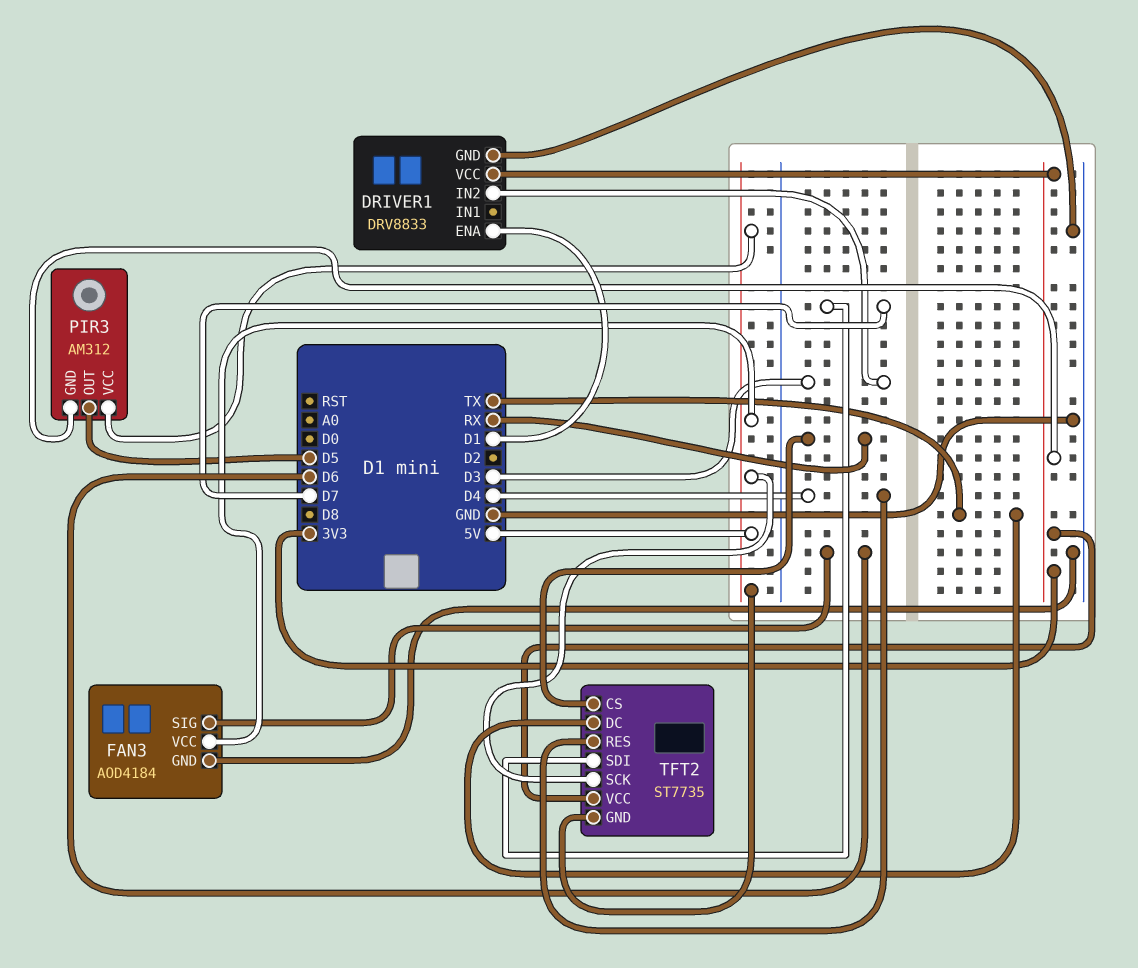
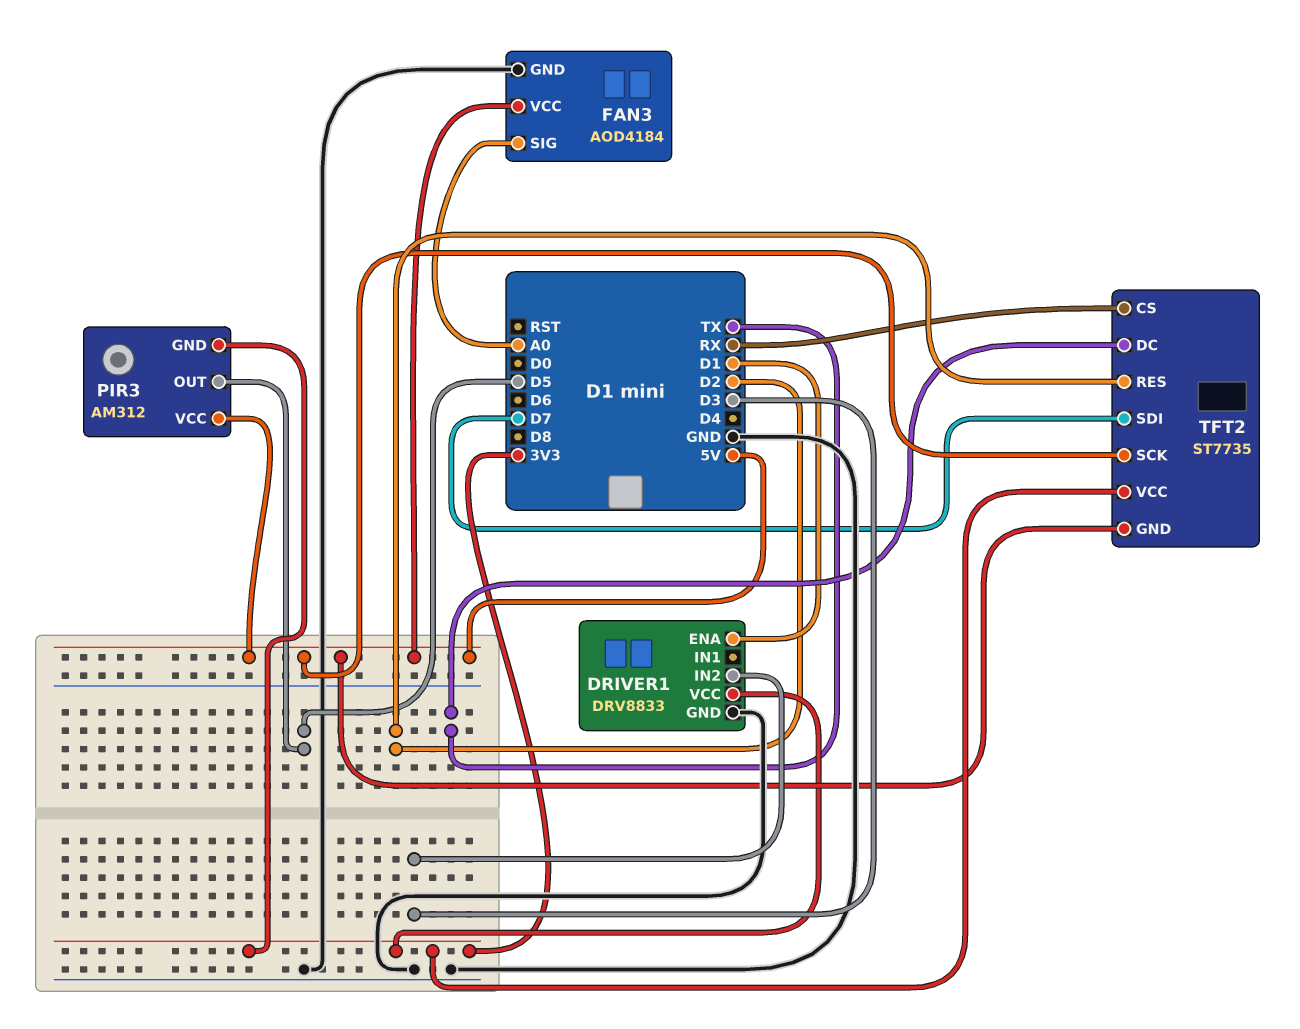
FAN3 pin SIG: D6 -> A0
TFT2 pin RES: D4 -> D2

